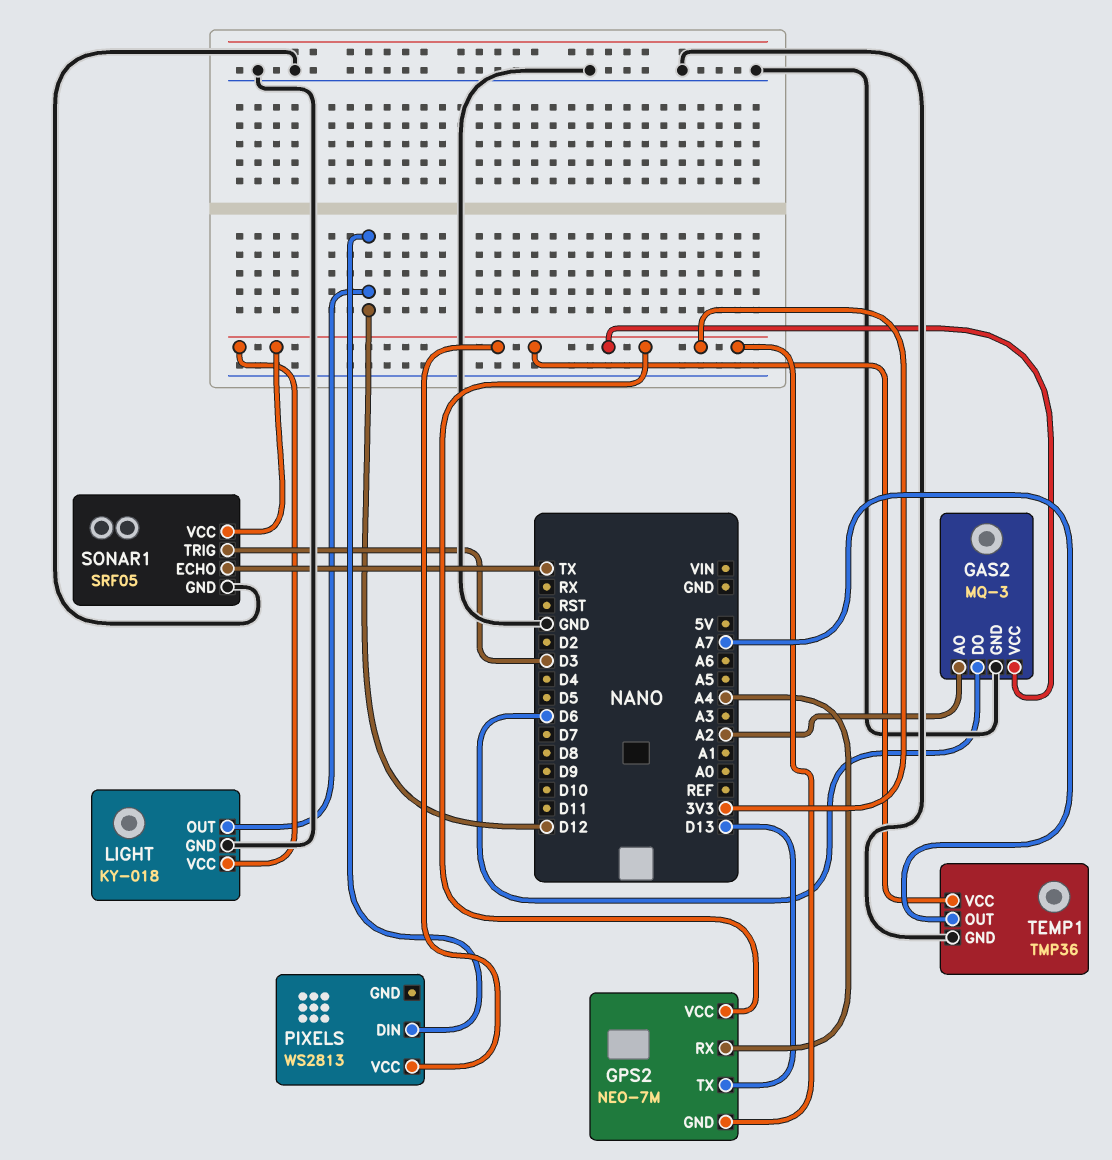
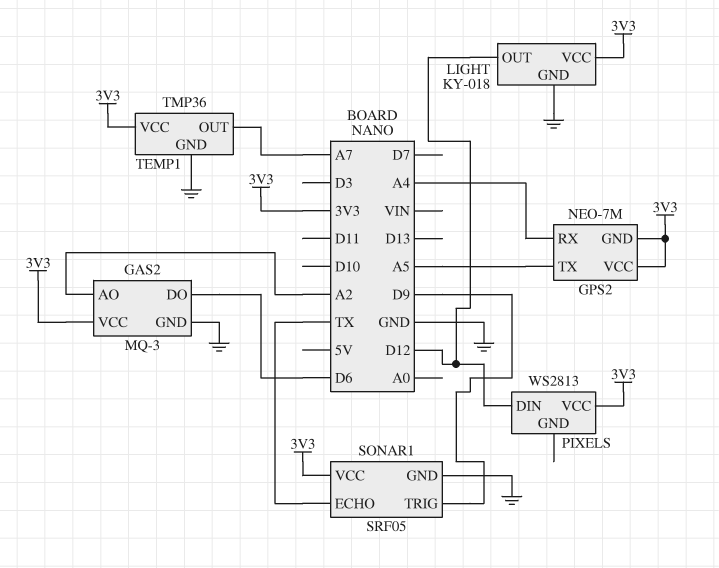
GPS2 pin TX: D13 -> A5
SONAR1 pin TRIG: D3 -> D9

